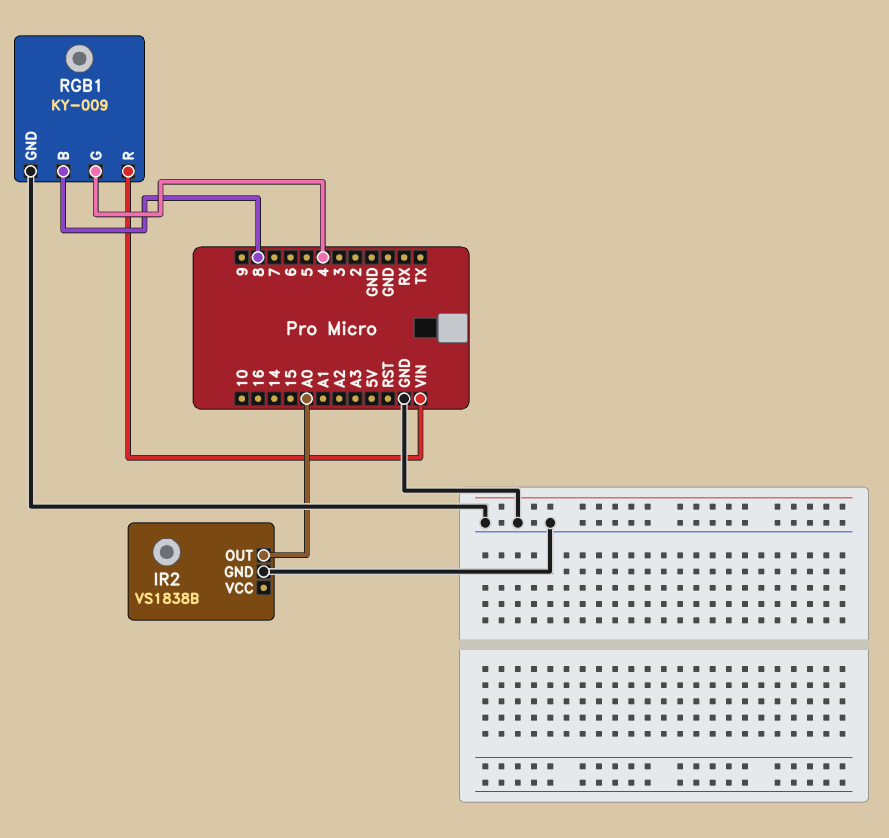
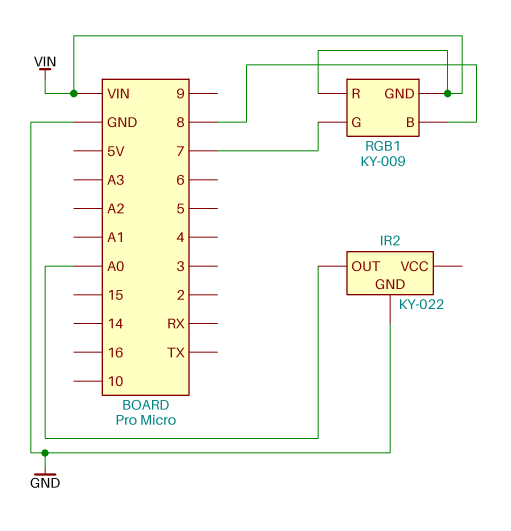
IR2: VS1838B -> KY-022
RGB1 pin G: 4 -> 7
RGB1 pin GND: GND -> VIN

